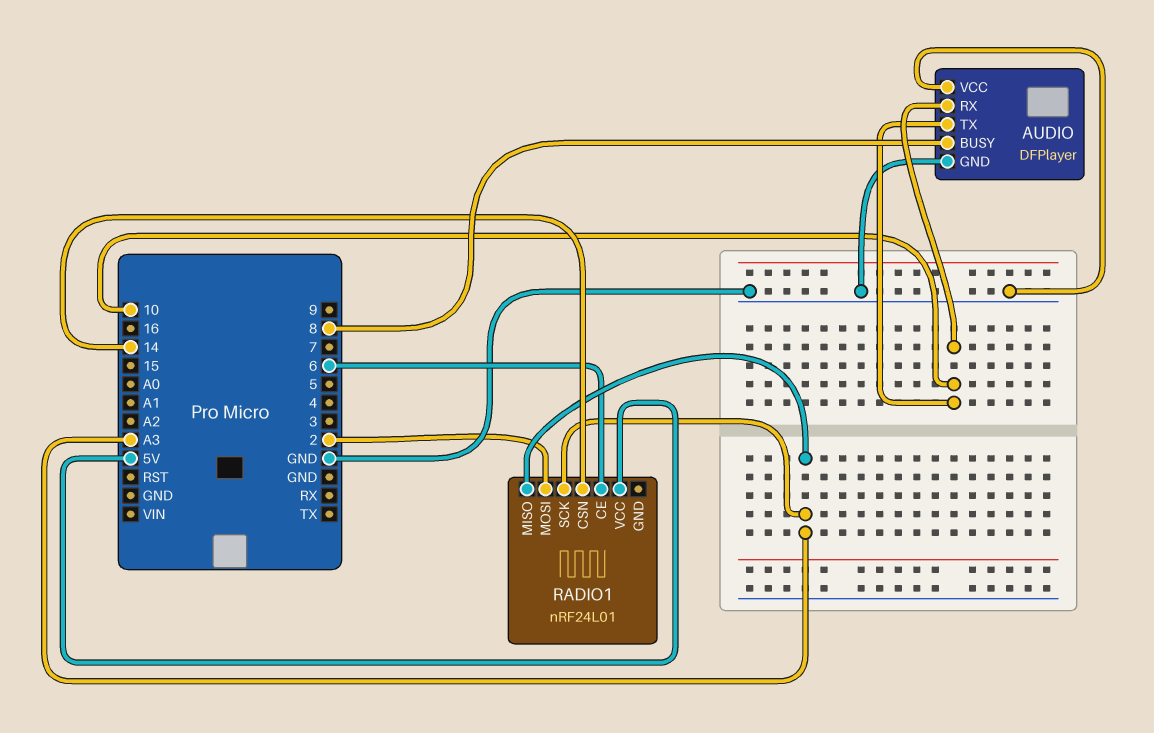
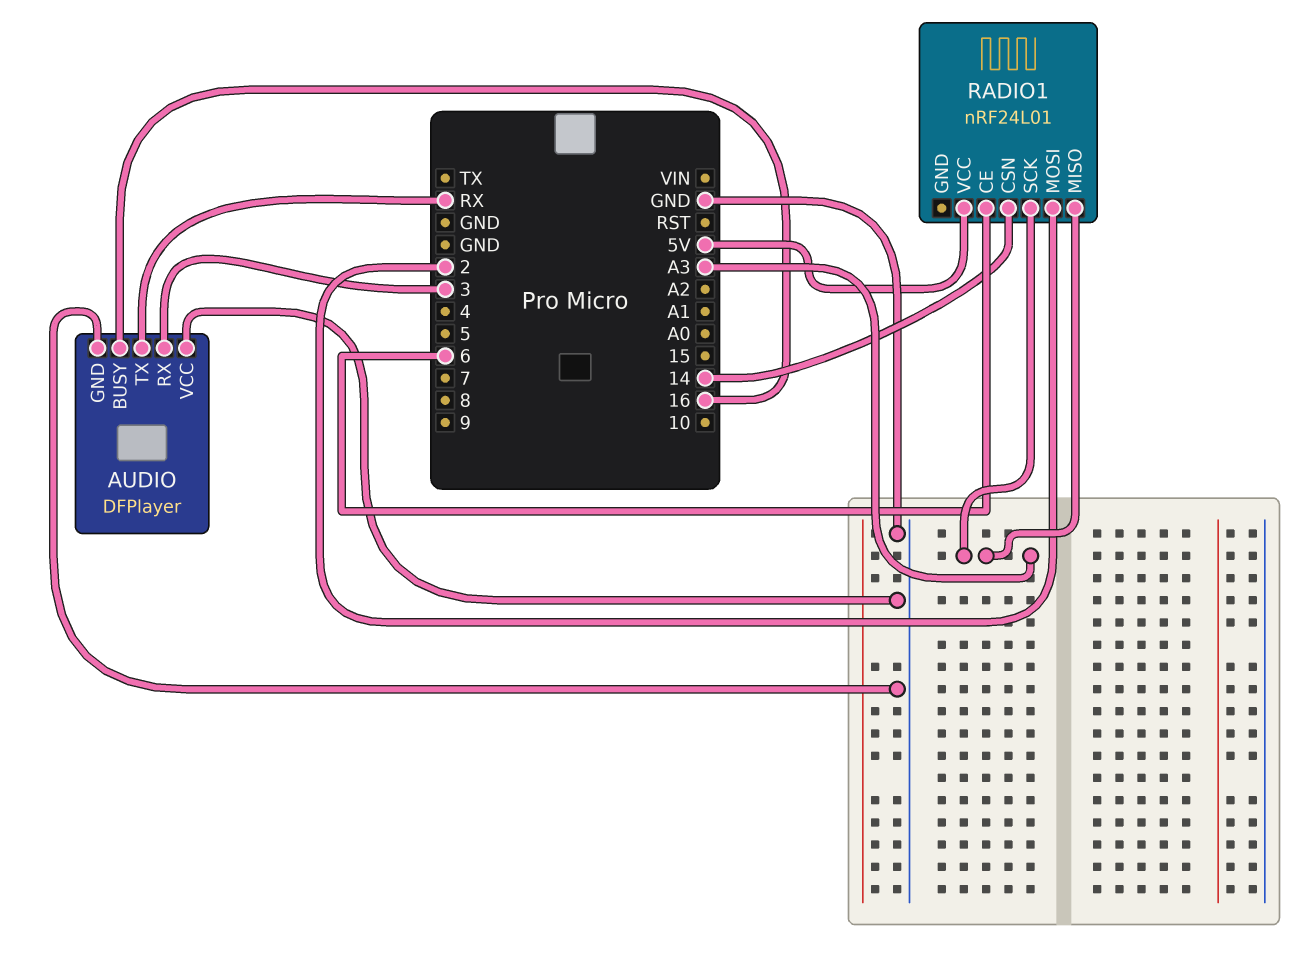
AUDIO pin BUSY: 8 -> 16
AUDIO pin RX: 10 -> 3
AUDIO pin TX: 10 -> RX

